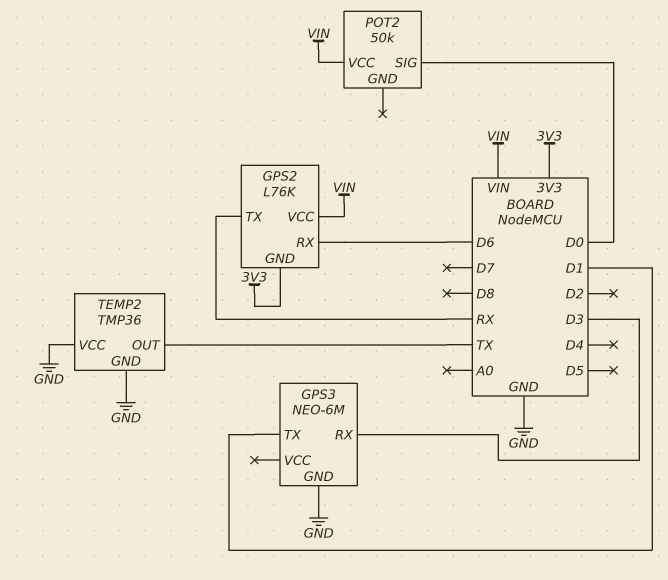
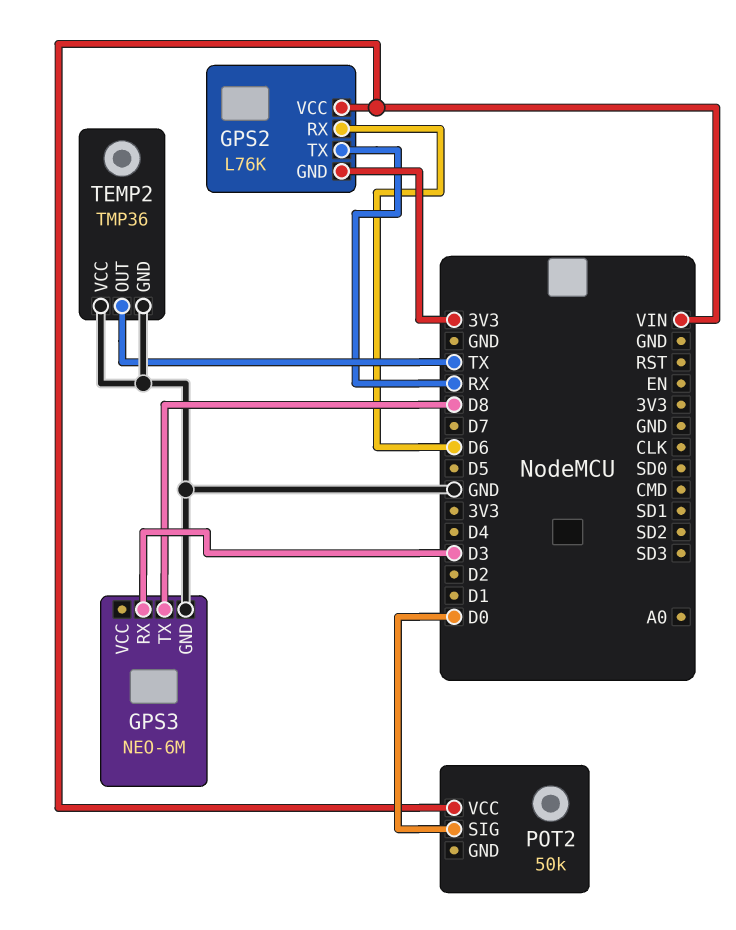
GPS3 pin TX: D1 -> D8

